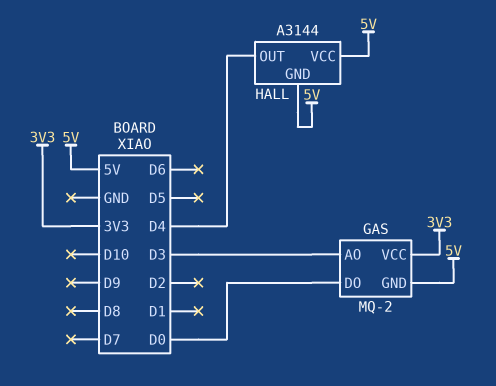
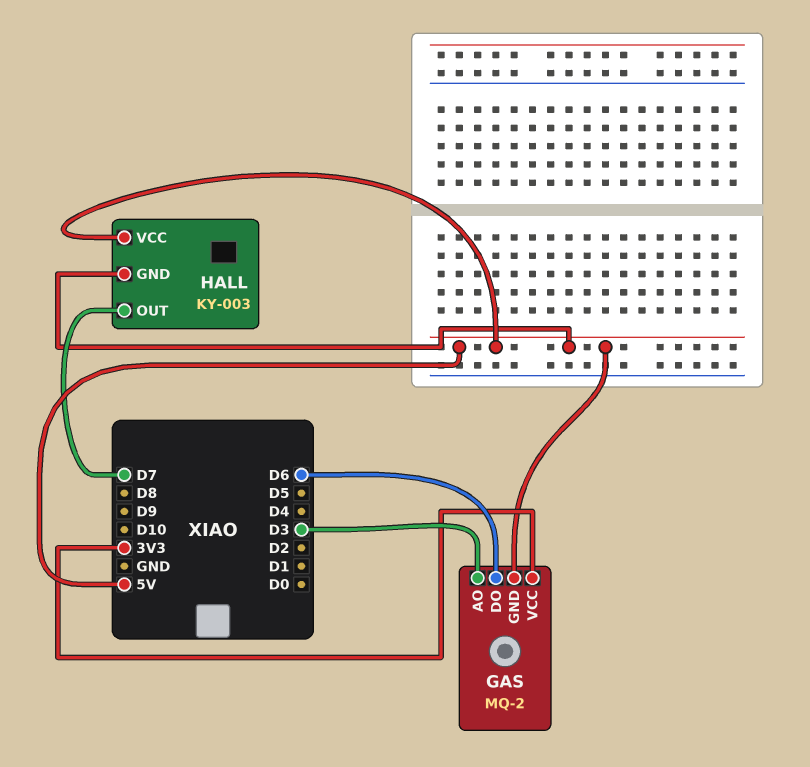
GAS pin DO: D0 -> D6
HALL: A3144 -> KY-003
HALL pin OUT: D4 -> D7

